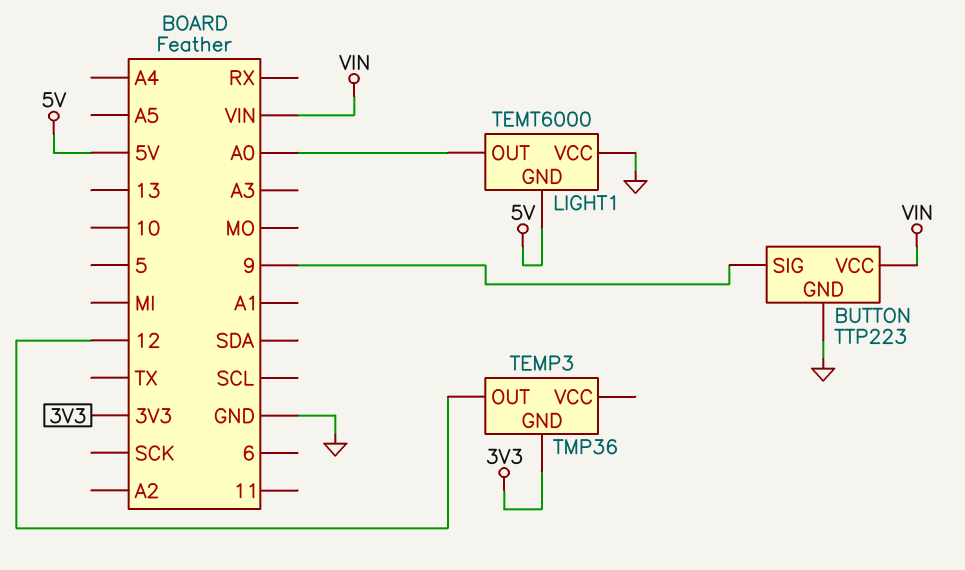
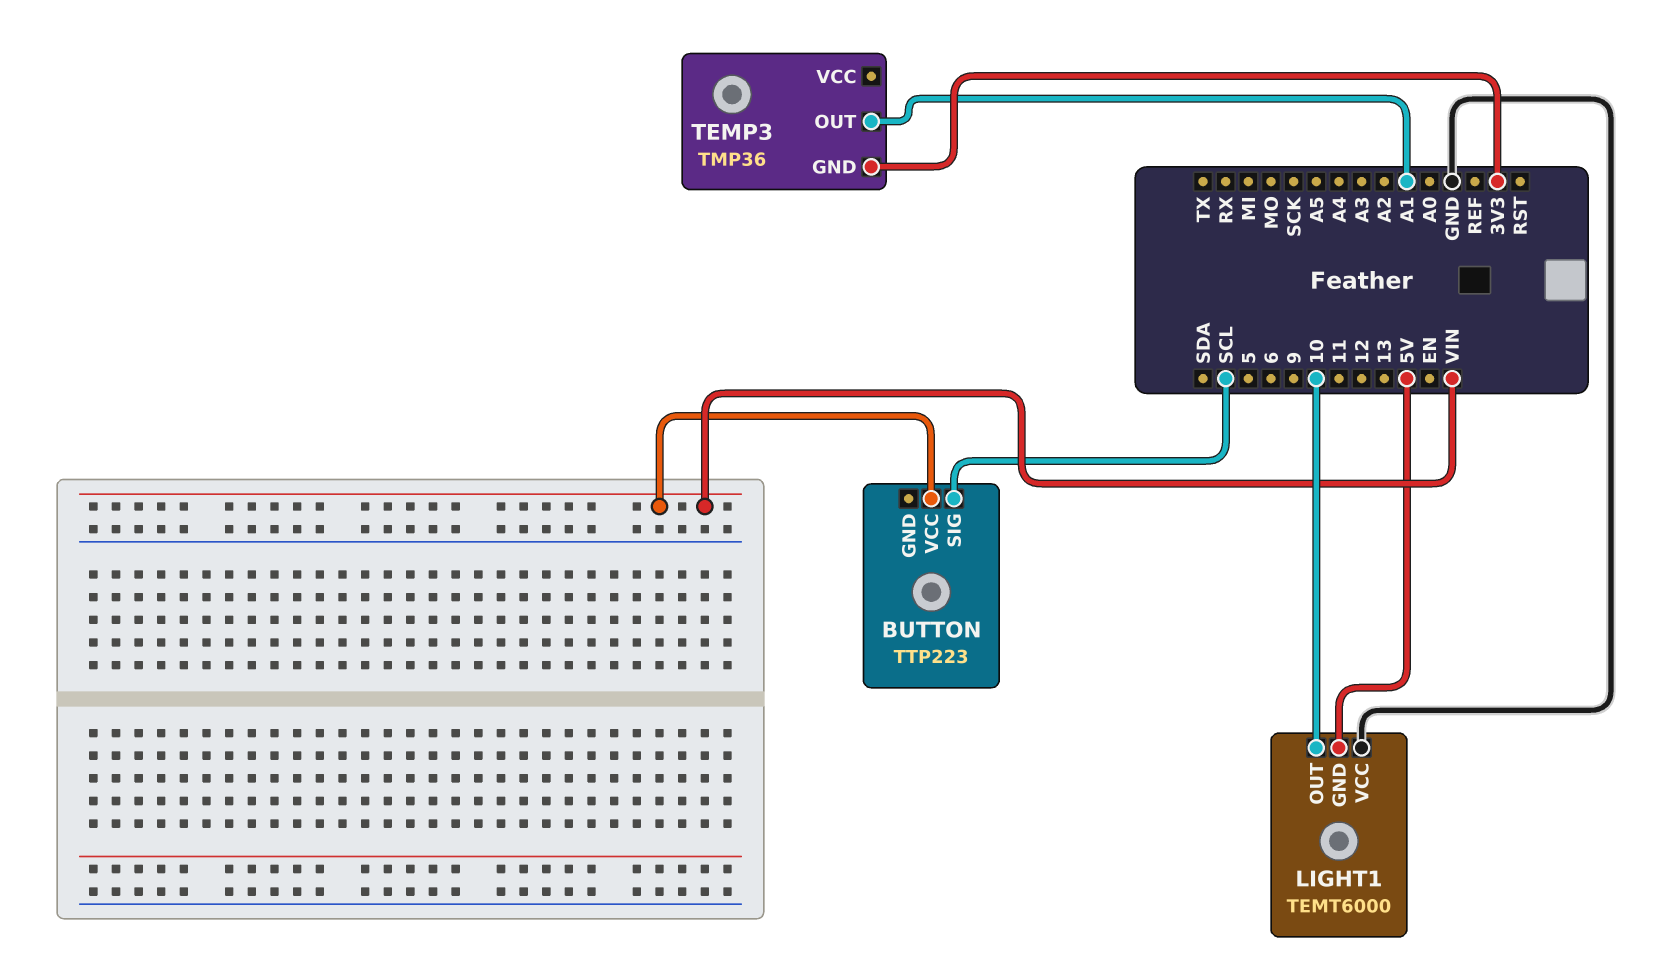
BUTTON pin GND: GND -> none
BUTTON pin SIG: 9 -> SCL
LIGHT1 pin OUT: A0 -> 10
TEMP3 pin OUT: 12 -> A1

